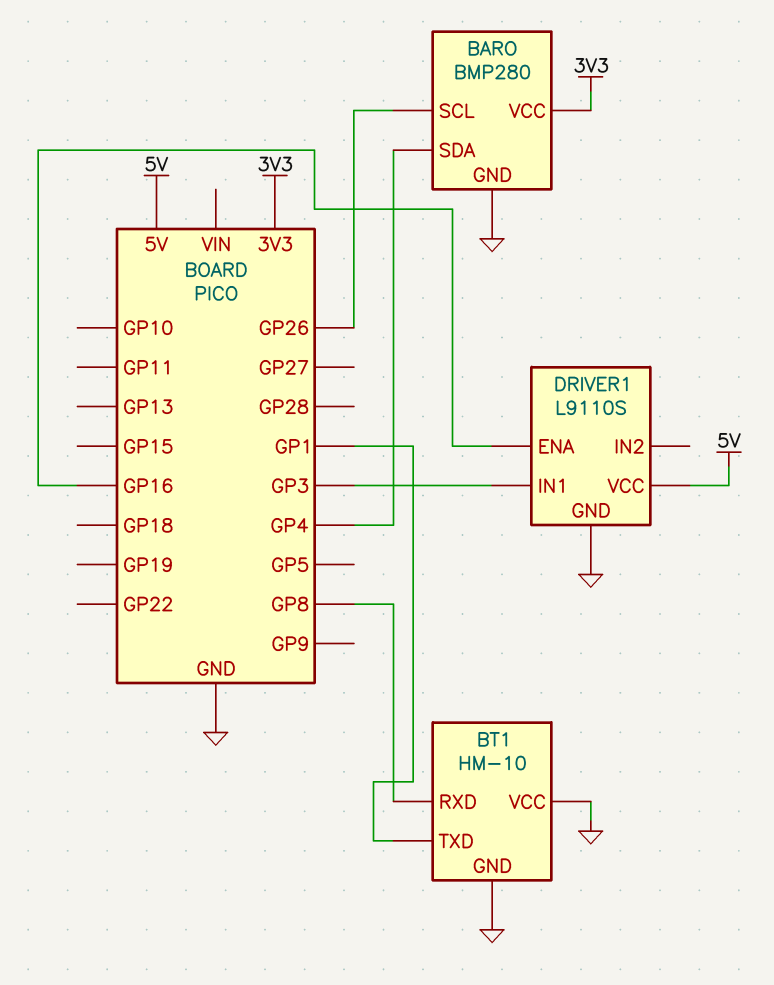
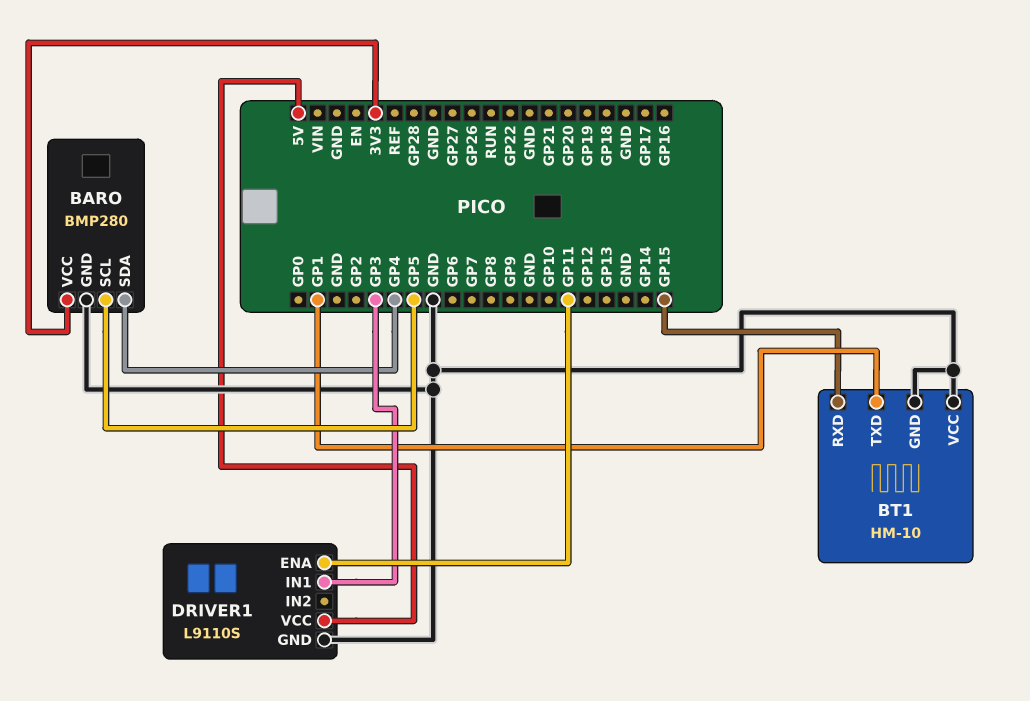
BARO pin SCL: GP26 -> GP5
BT1 pin RXD: GP8 -> GP15
DRIVER1 pin ENA: GP16 -> GP11

